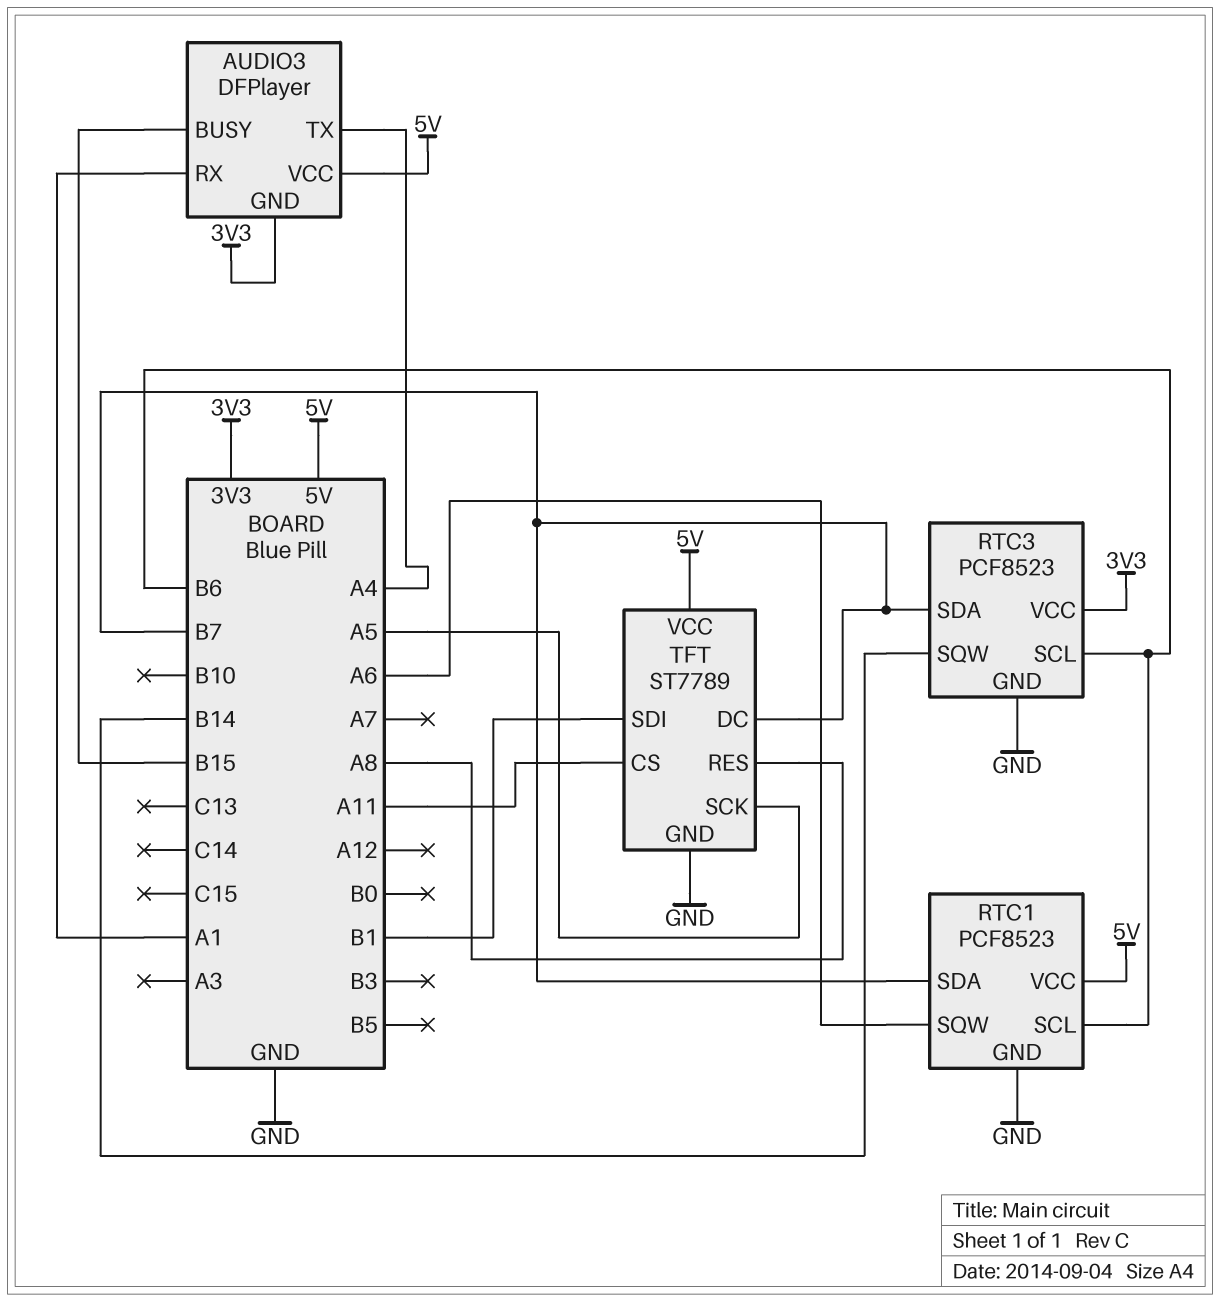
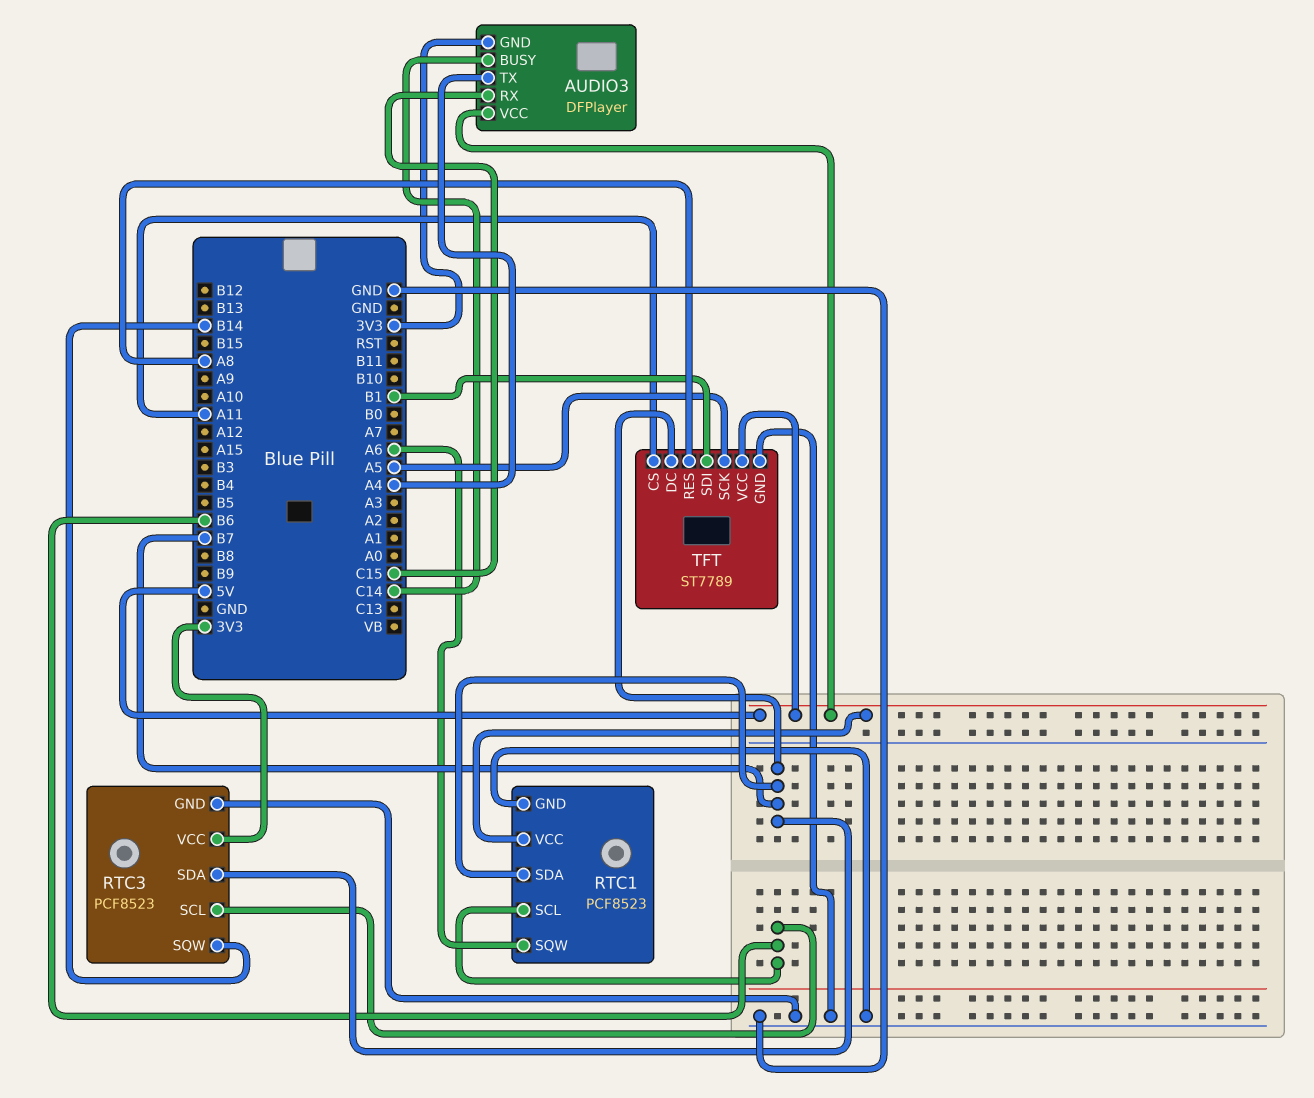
AUDIO3 pin BUSY: B15 -> C14
AUDIO3 pin RX: A1 -> C15

